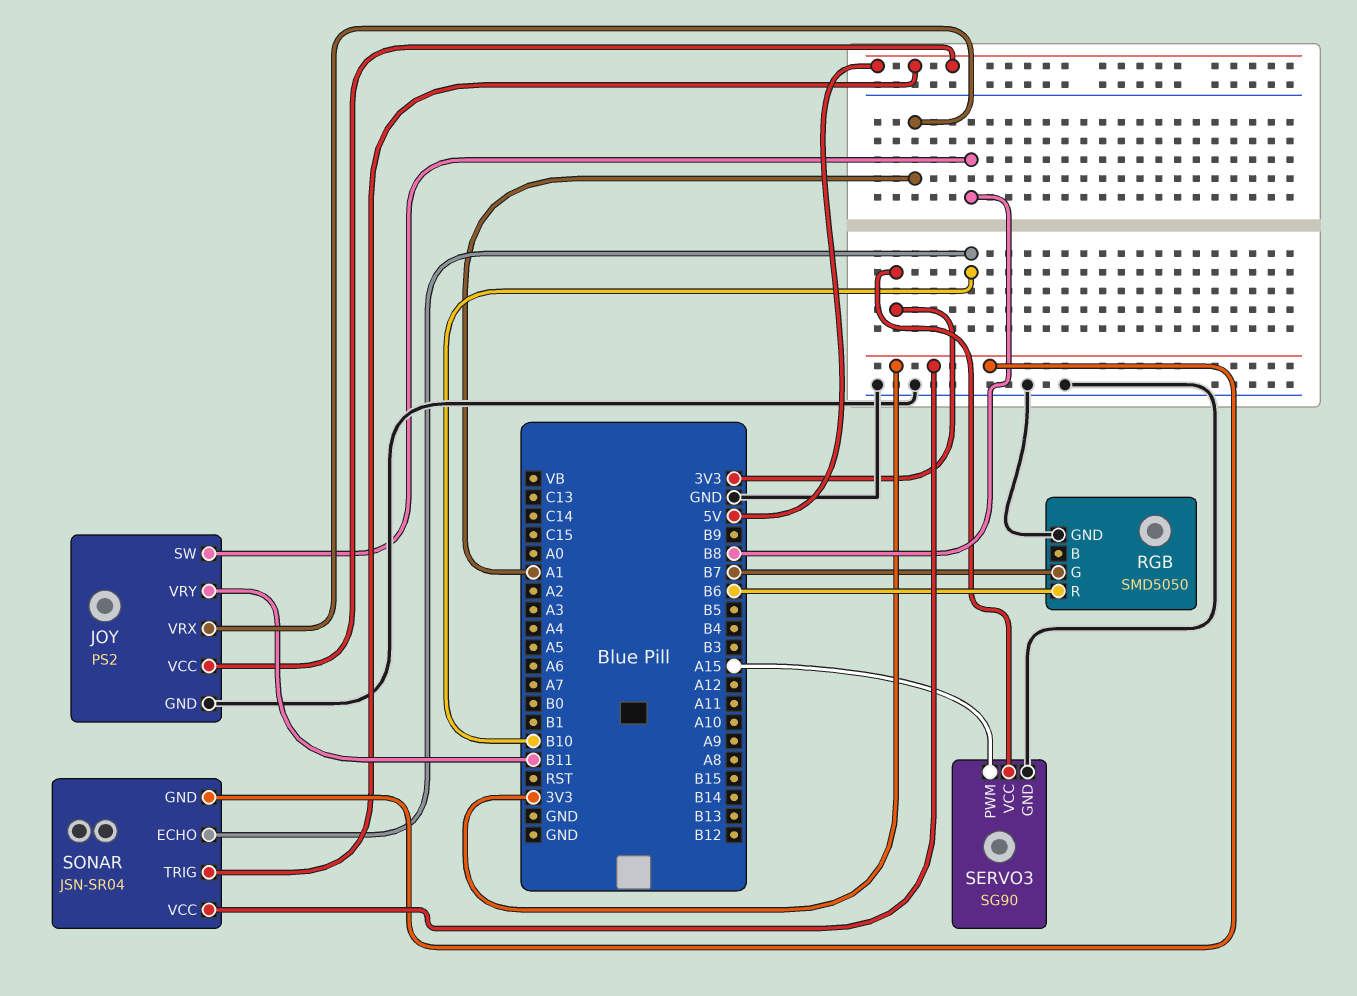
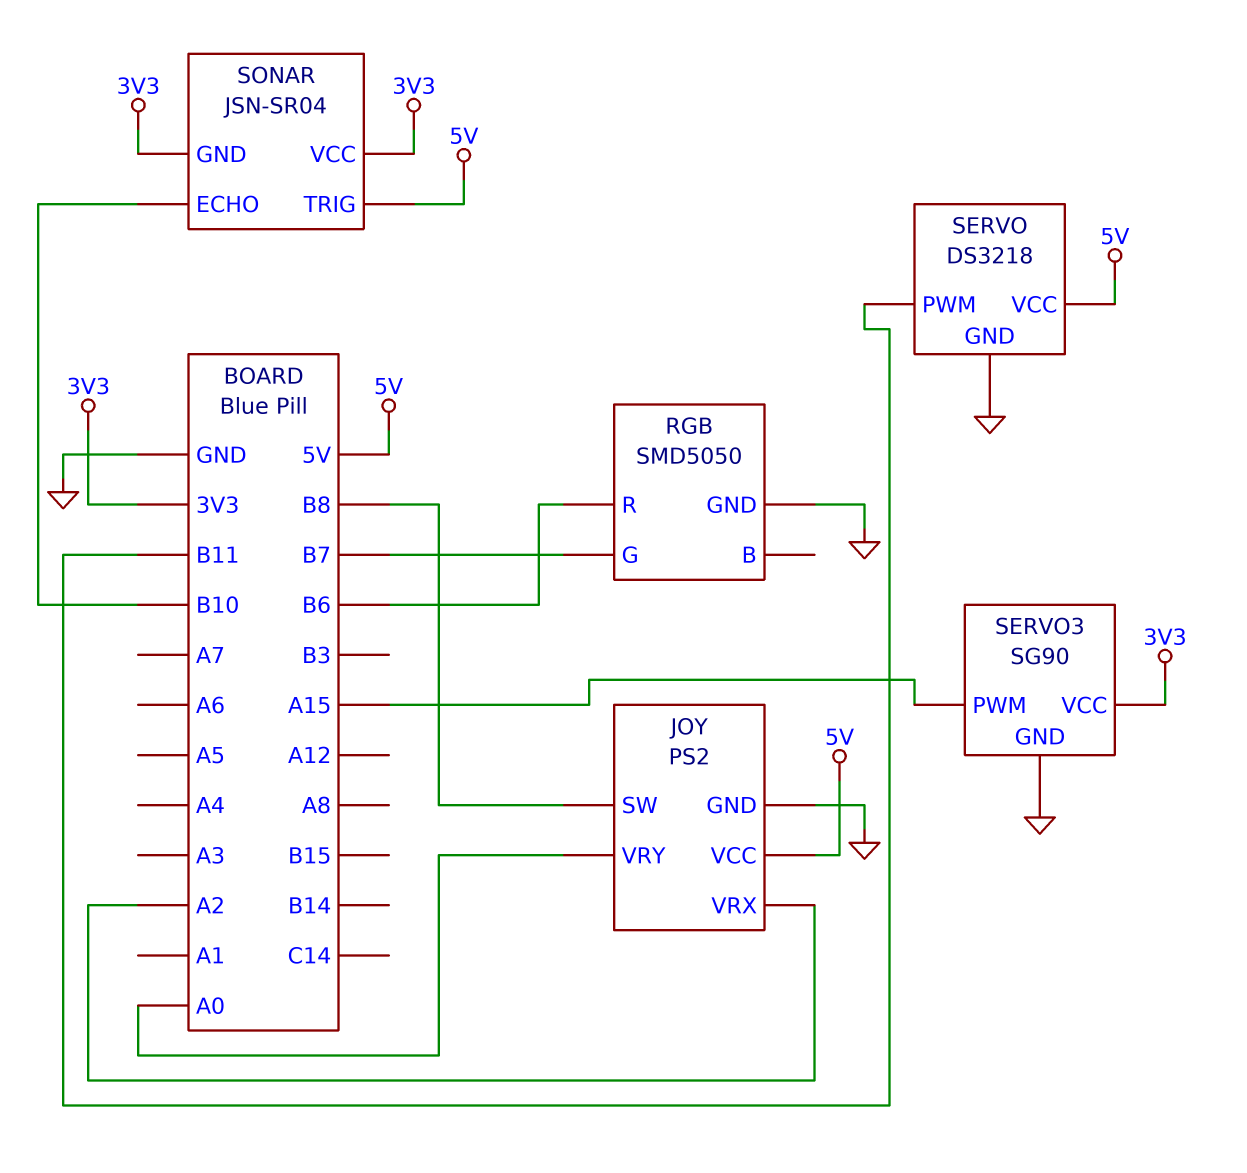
JOY pin VRX: A1 -> A2
JOY pin VRY: B11 -> A0
SERVO: none -> DS3218
SERVO pin GND: none -> GND
SERVO pin PWM: none -> B11
SERVO pin VCC: none -> 5V

